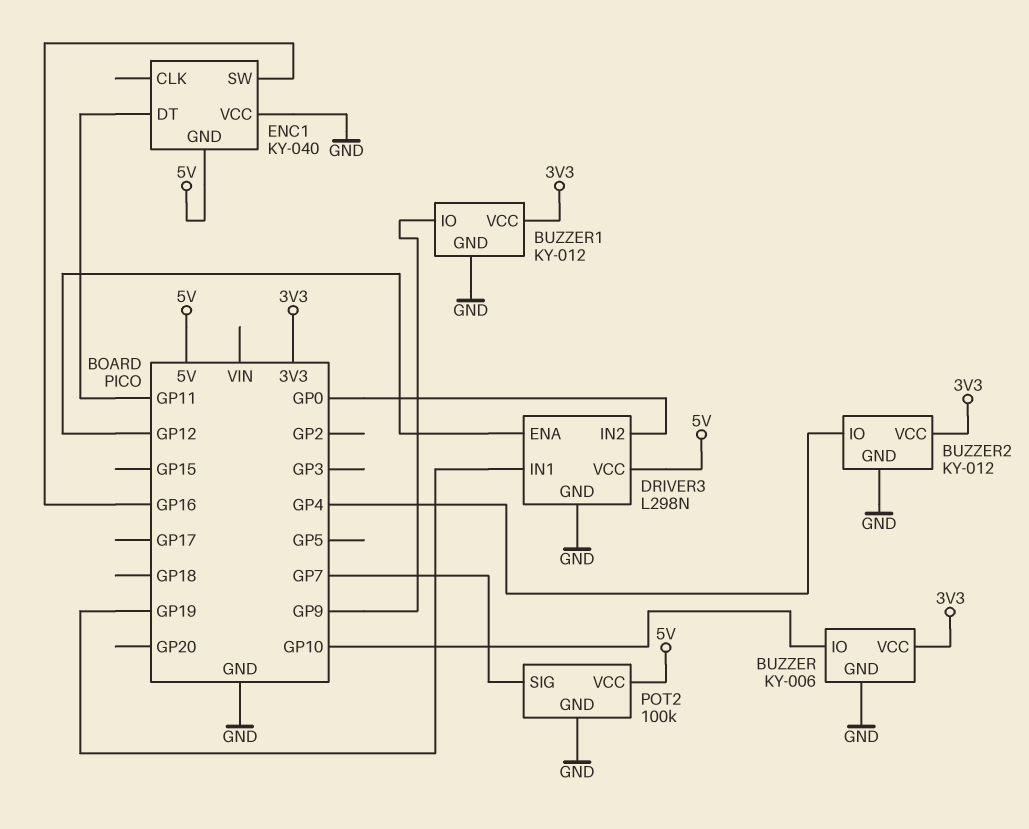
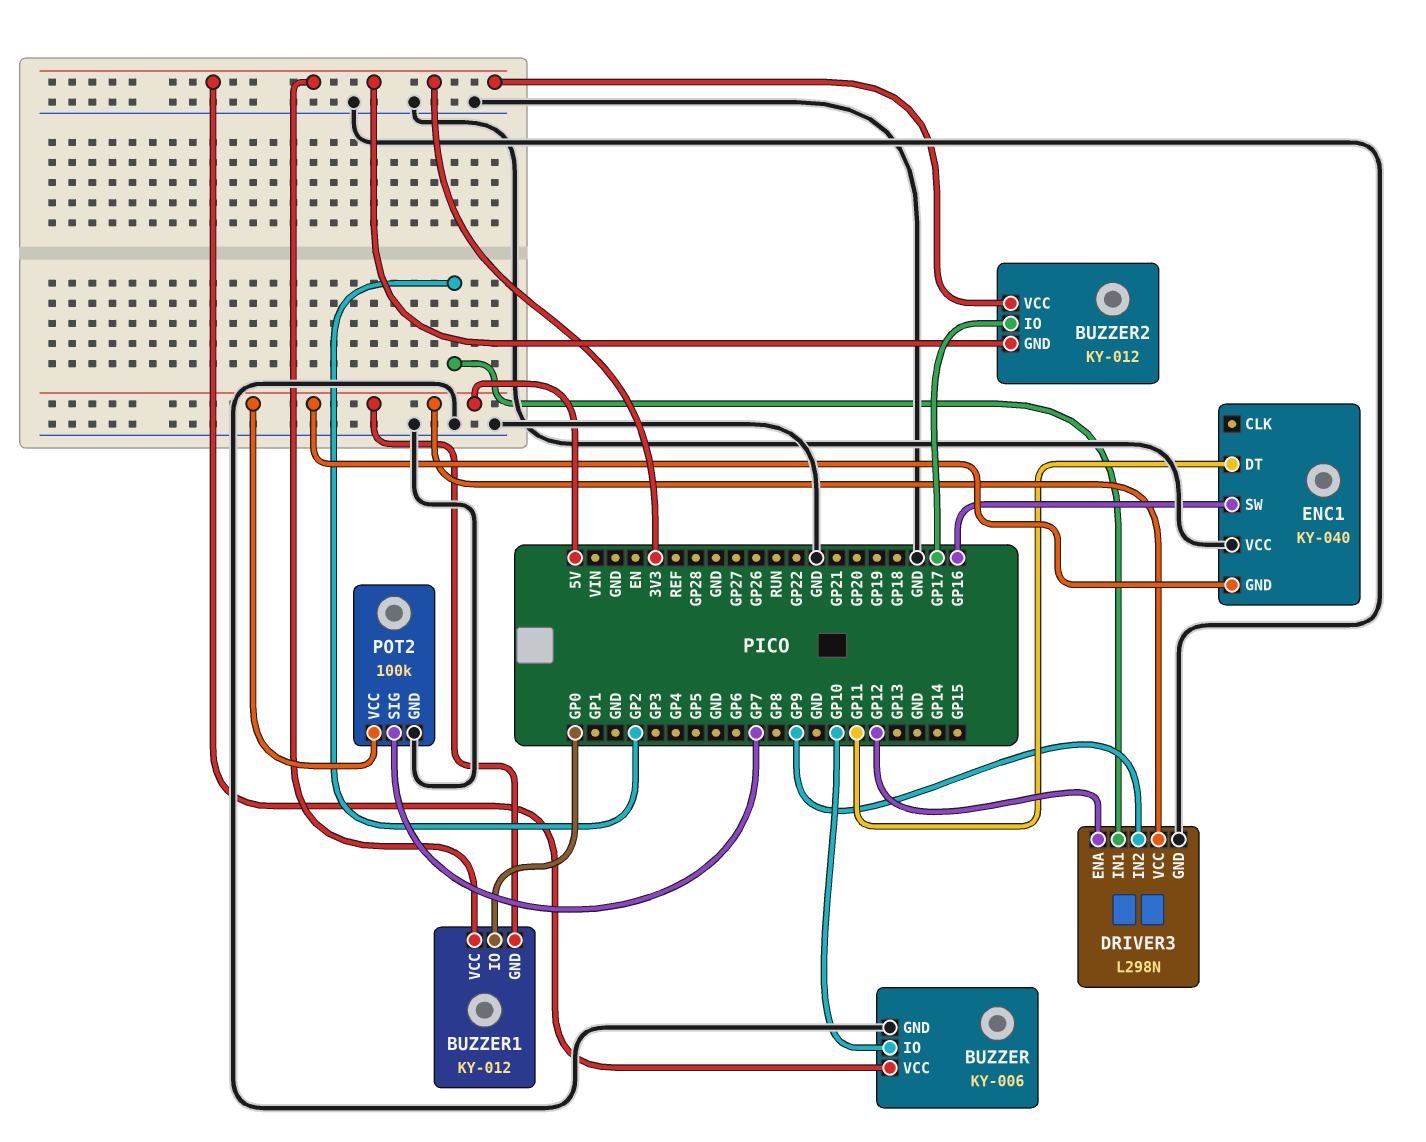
BUZZER1 pin GND: GND -> 5V
BUZZER1 pin IO: GP9 -> GP0
BUZZER2 pin GND: GND -> 3V3
BUZZER2 pin IO: GP4 -> GP17
DRIVER3 pin IN1: GP19 -> GP2
DRIVER3 pin IN2: GP0 -> GP9

